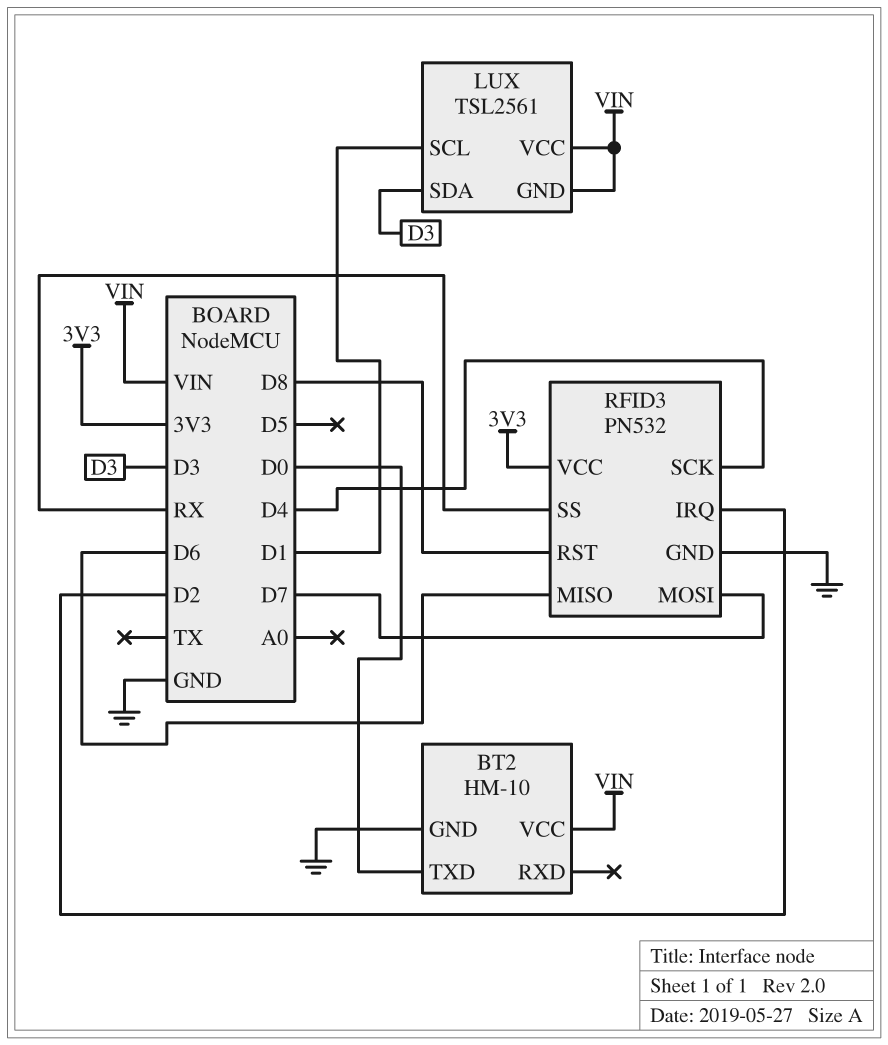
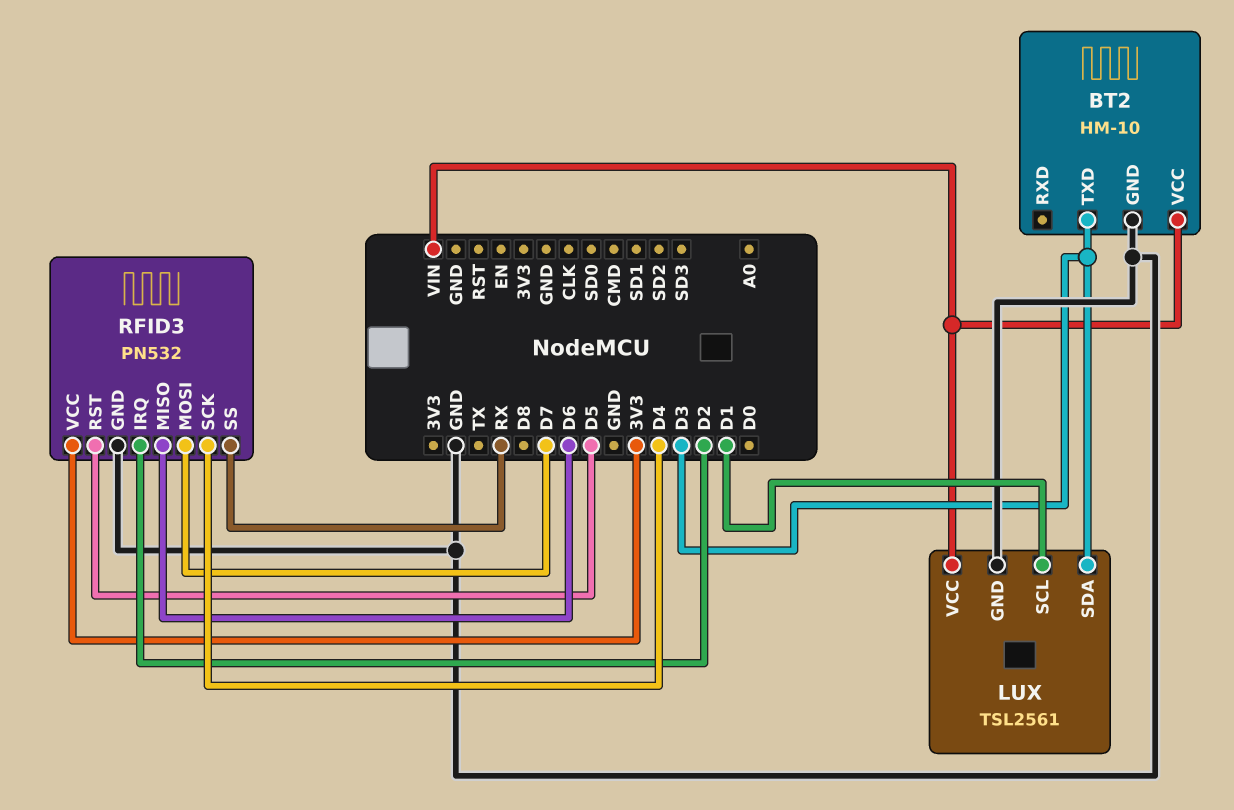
BT2 pin TXD: D0 -> D3
LUX pin GND: VIN -> GND
RFID3 pin RST: D8 -> D5

